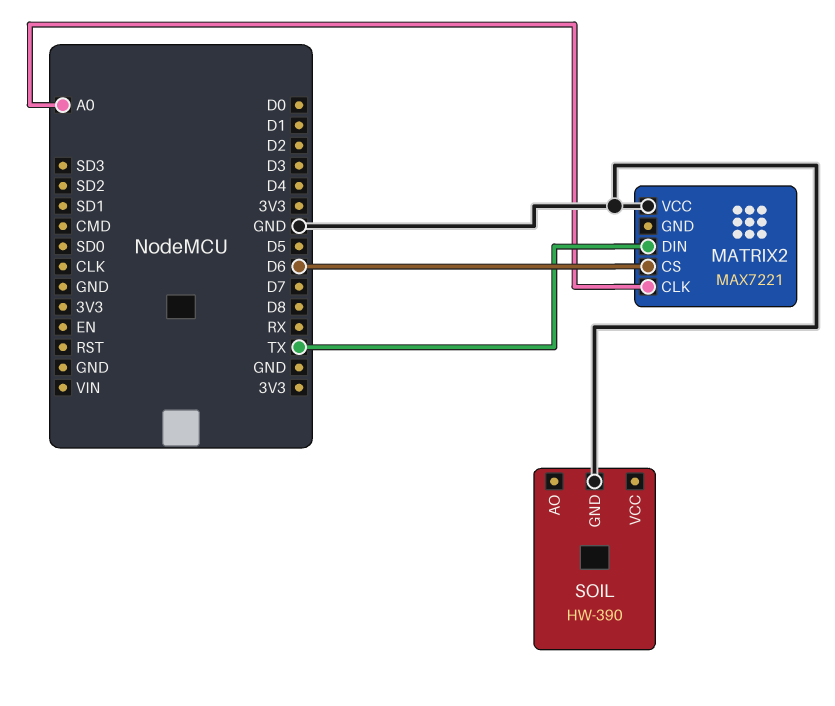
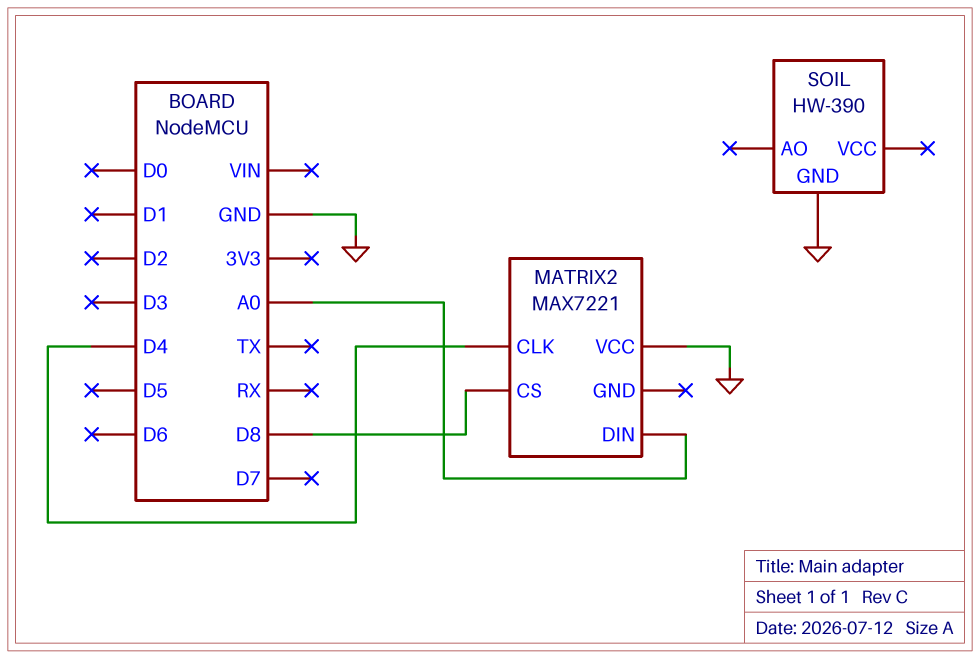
MATRIX2 pin CLK: A0 -> D4
MATRIX2 pin CS: D6 -> D8
MATRIX2 pin DIN: TX -> A0

